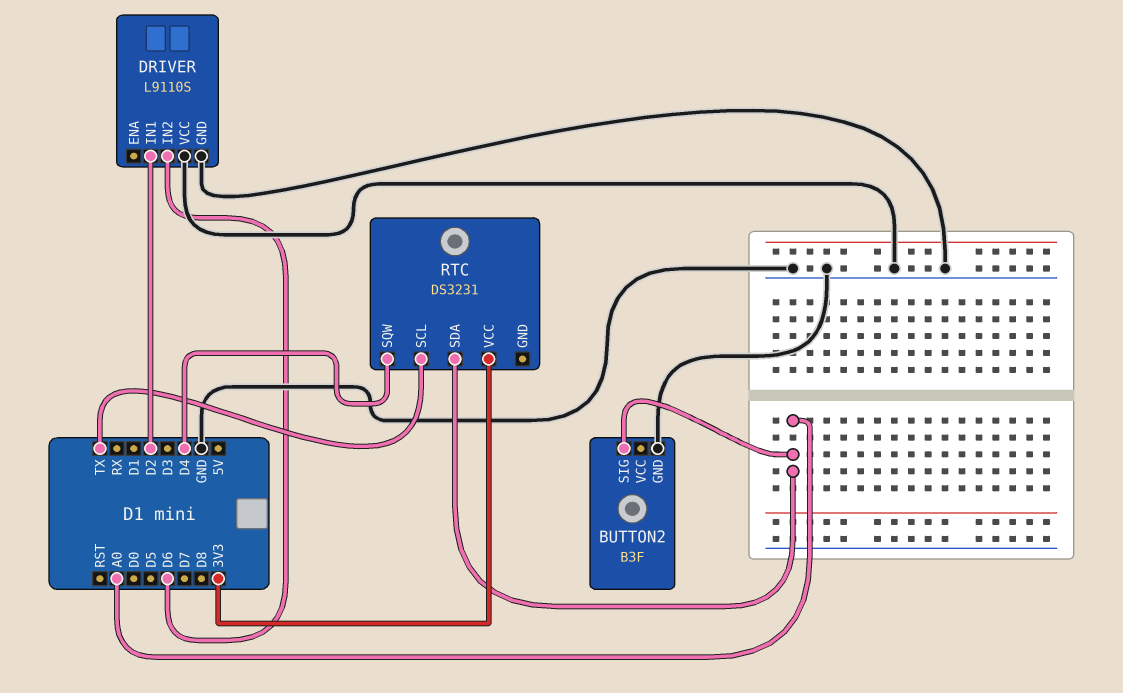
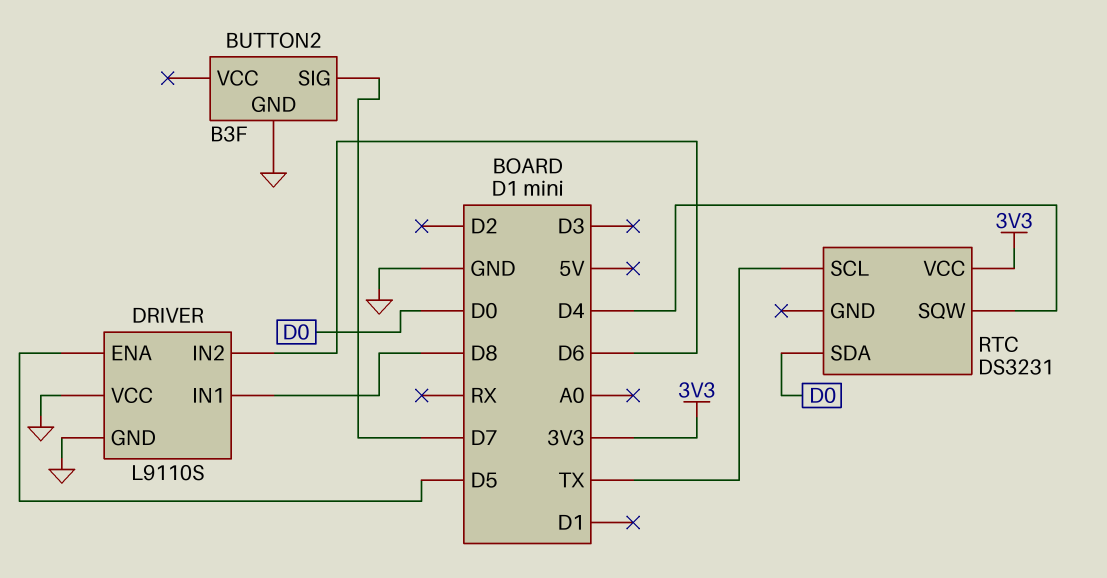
BUTTON2 pin SIG: A0 -> D7
DRIVER pin ENA: none -> D5
DRIVER pin IN1: D2 -> D8
RTC pin SDA: A0 -> D0

